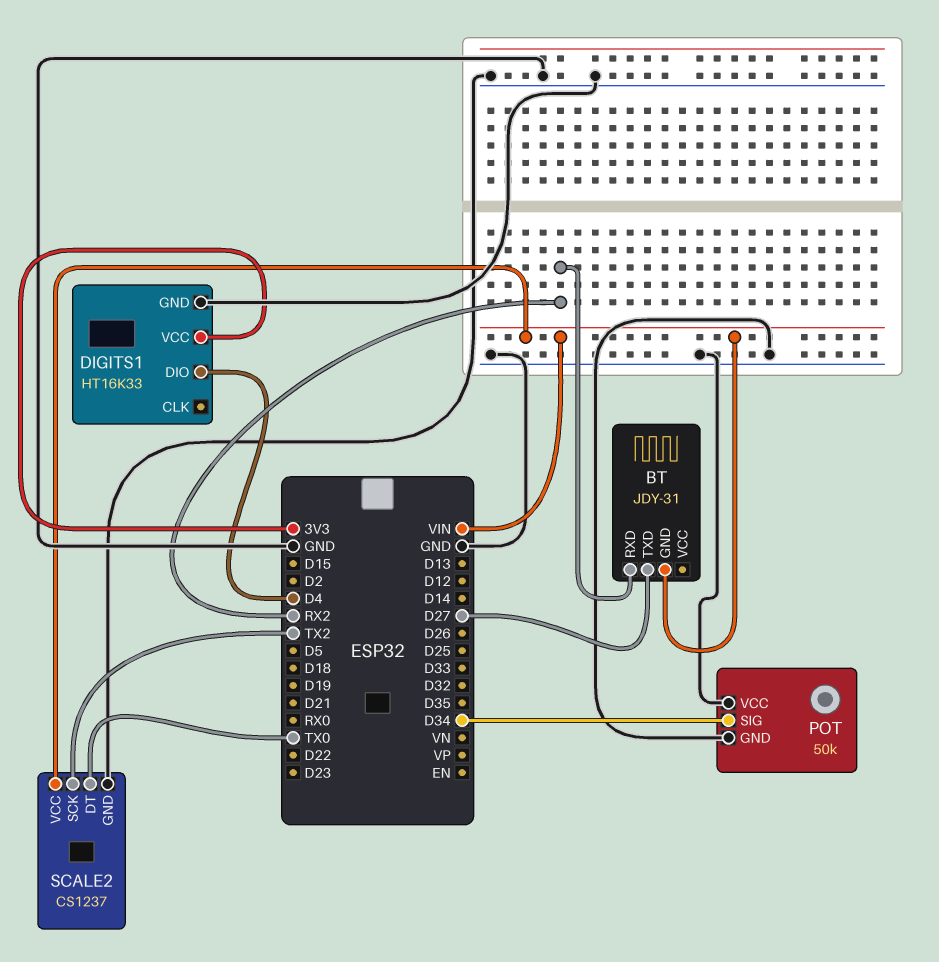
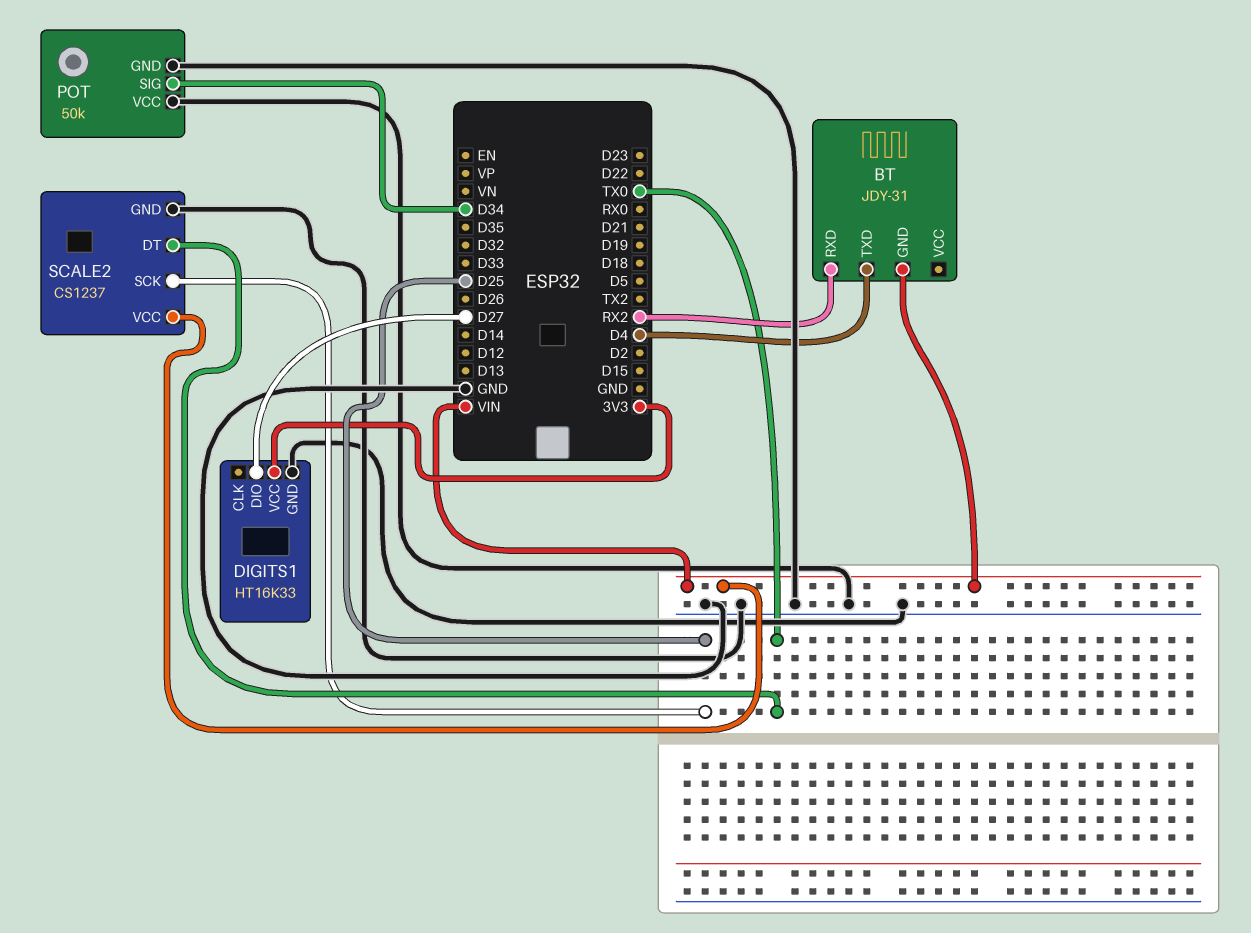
BT pin TXD: D27 -> D4
DIGITS1 pin DIO: D4 -> D27
SCALE2 pin SCK: TX2 -> D25

